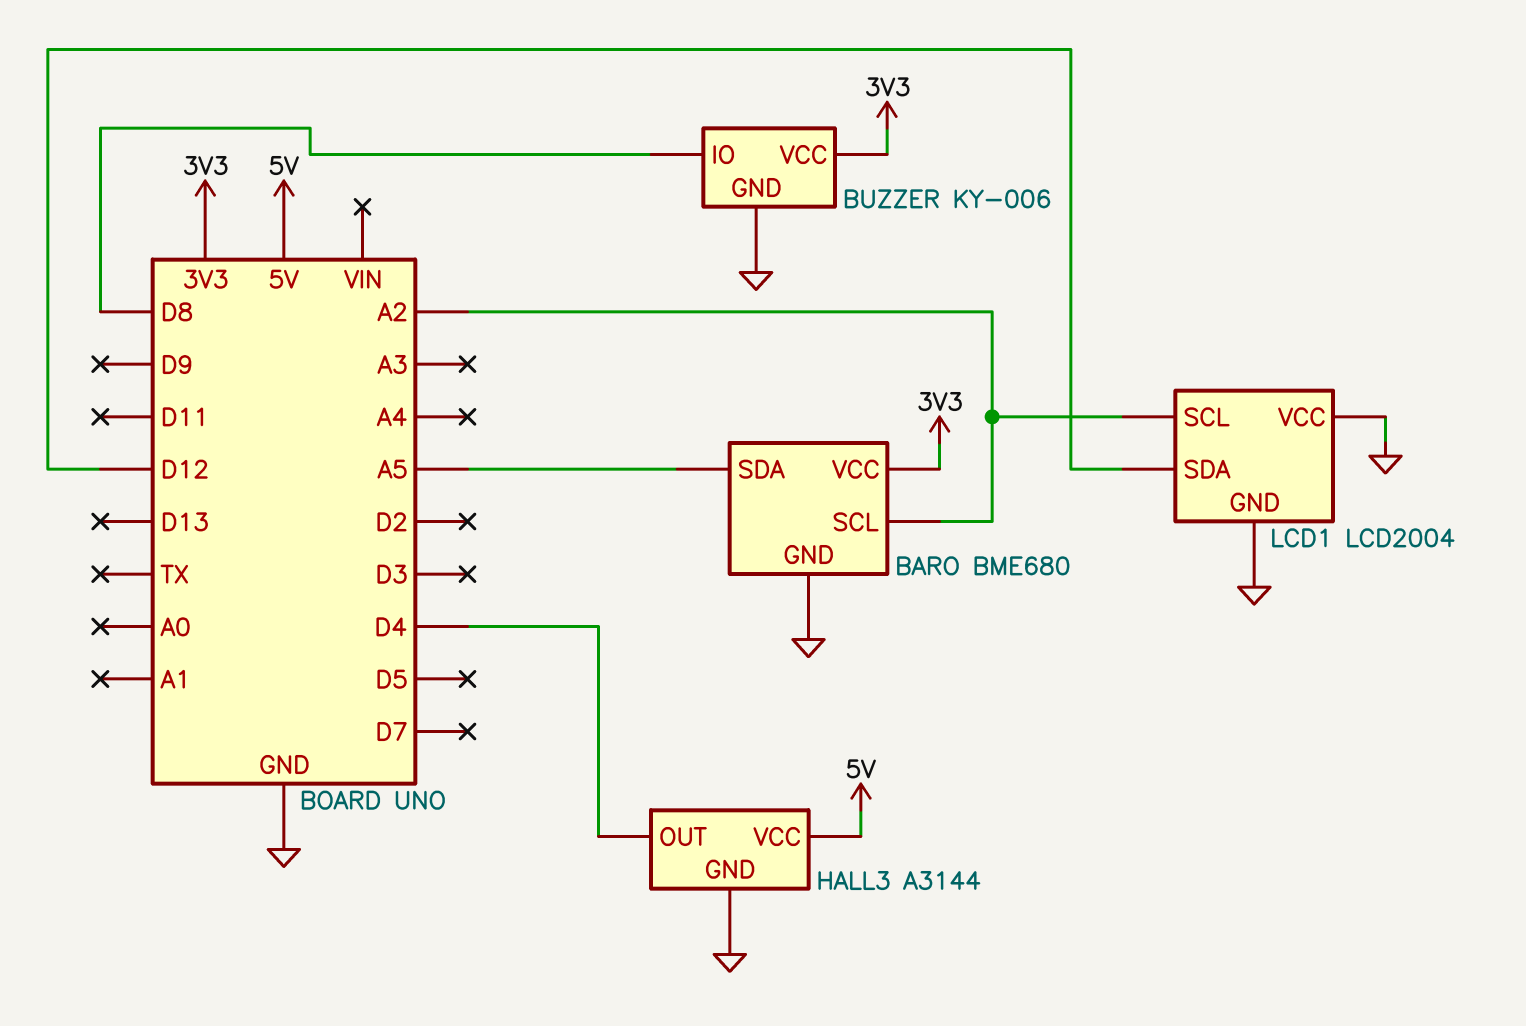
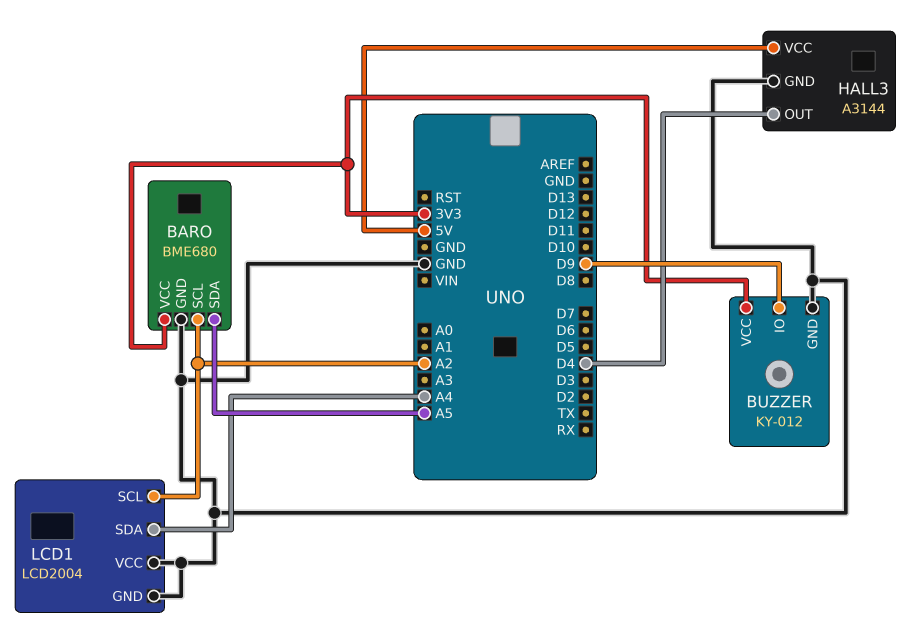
BUZZER: KY-006 -> KY-012
BUZZER pin IO: D8 -> D9
LCD1 pin SDA: D12 -> A4

